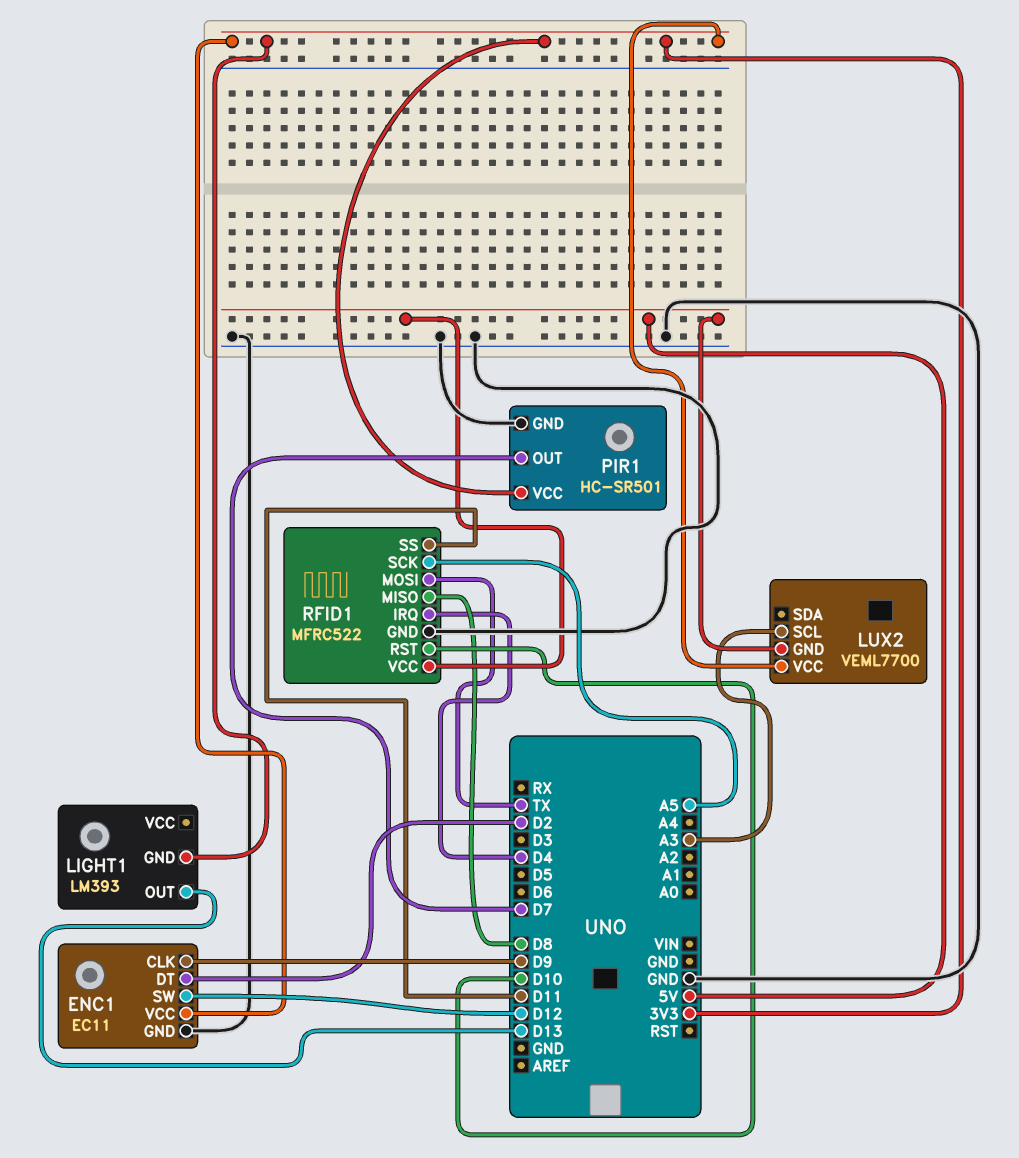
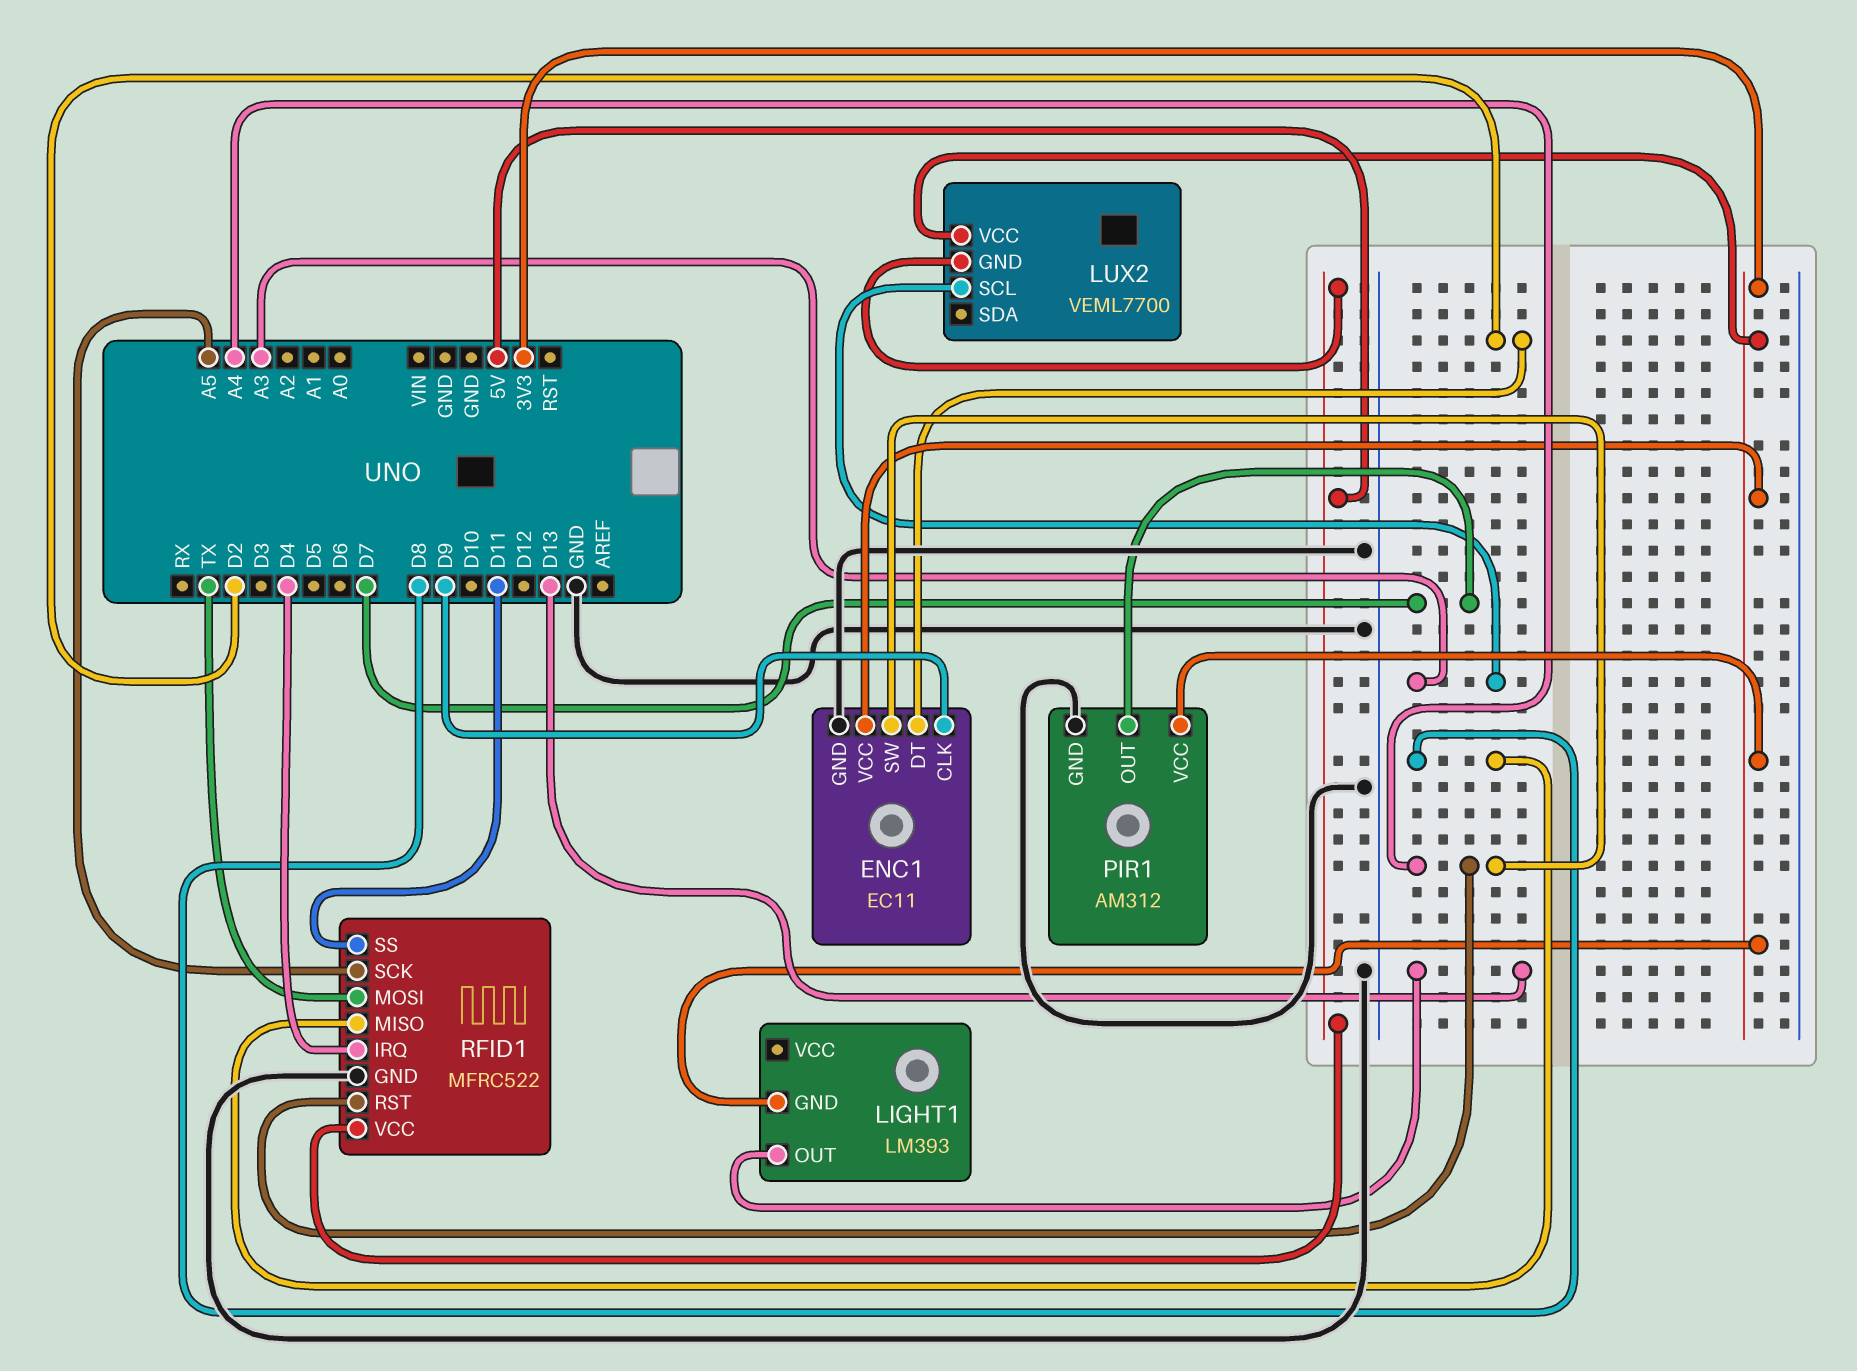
ENC1 pin SW: D12 -> A4
PIR1: HC-SR501 -> AM312
RFID1 pin RST: D10 -> A4

